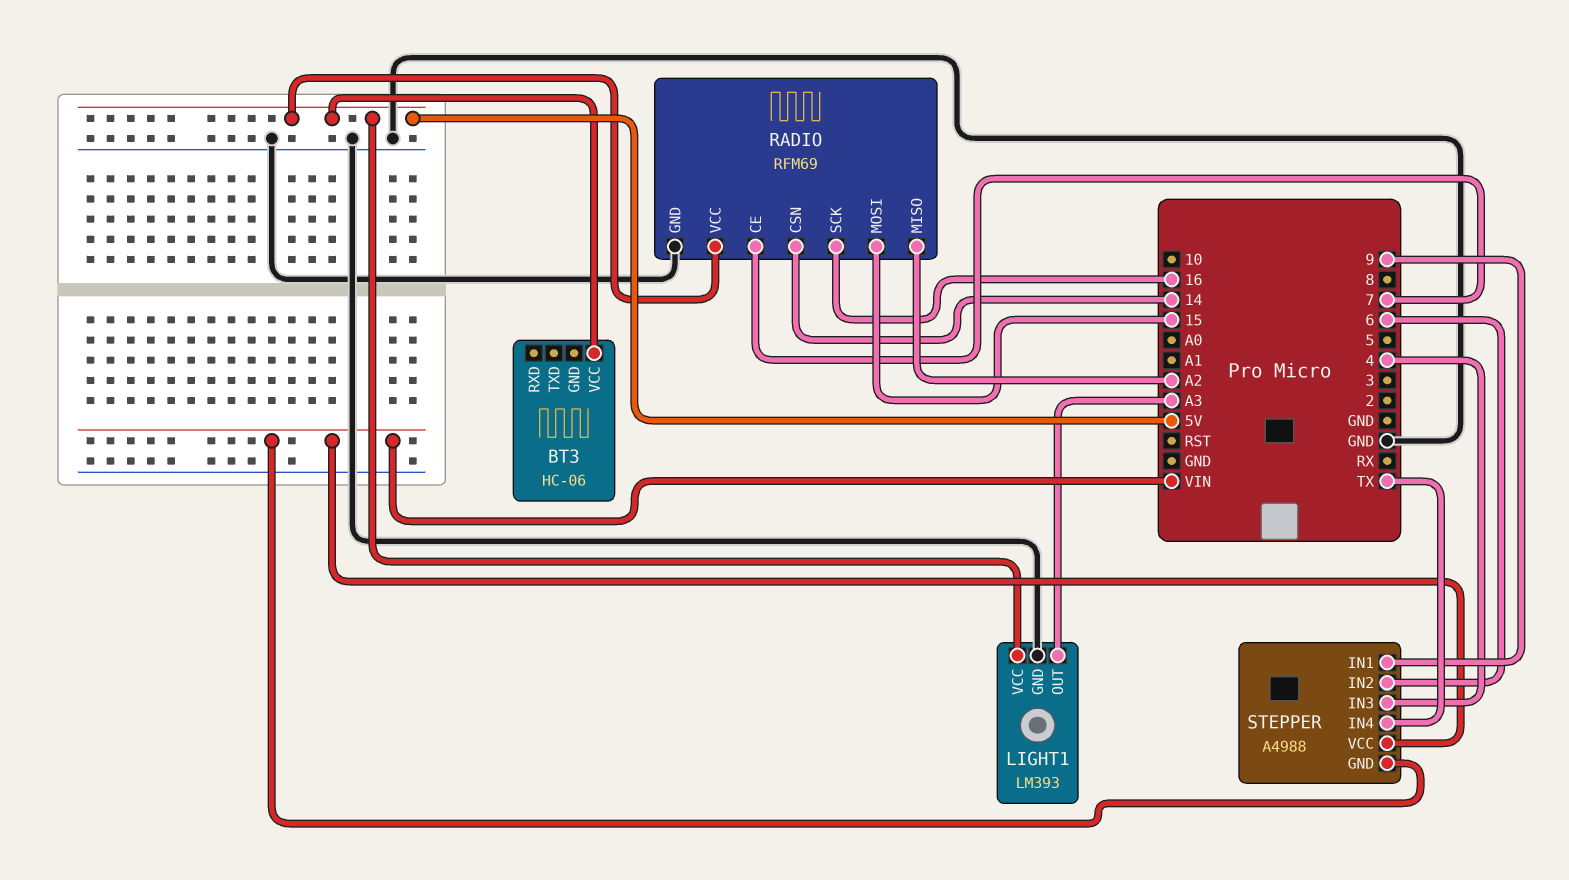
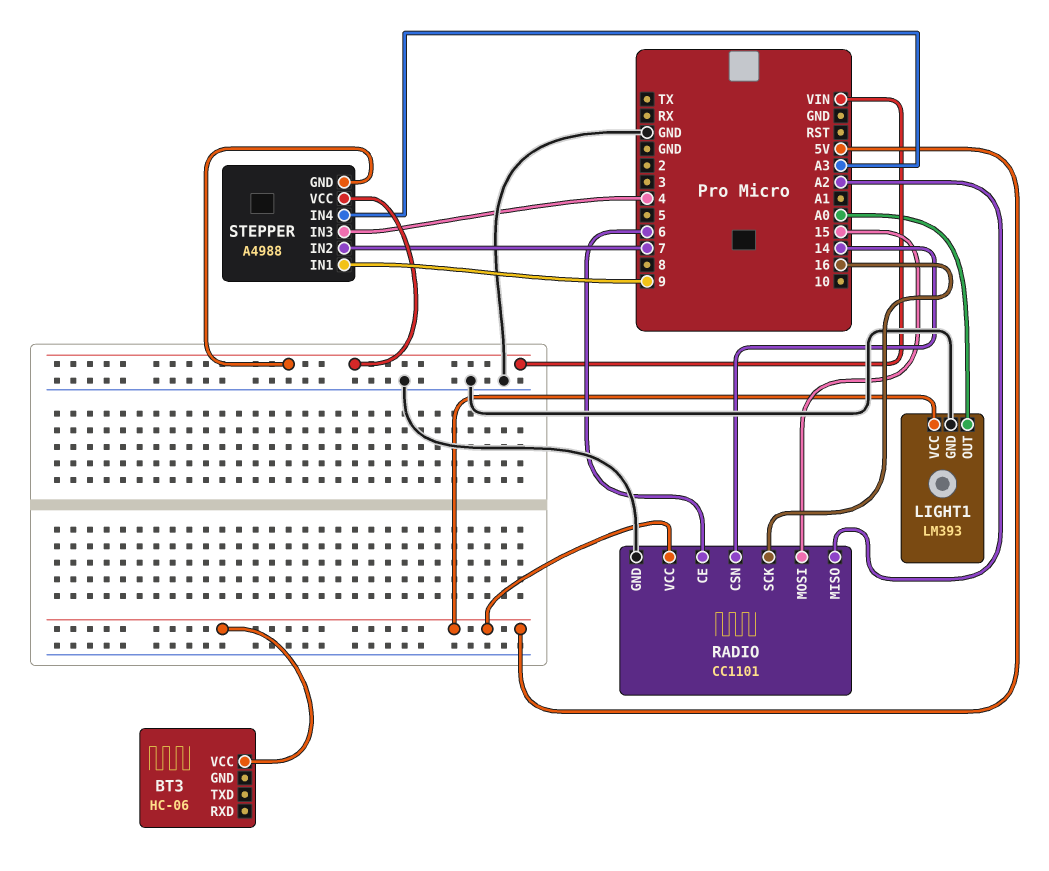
LIGHT1 pin OUT: A3 -> A0
RADIO: RFM69 -> CC1101
RADIO pin CE: 7 -> 6
STEPPER pin IN2: 6 -> 7
STEPPER pin IN4: TX -> A3

